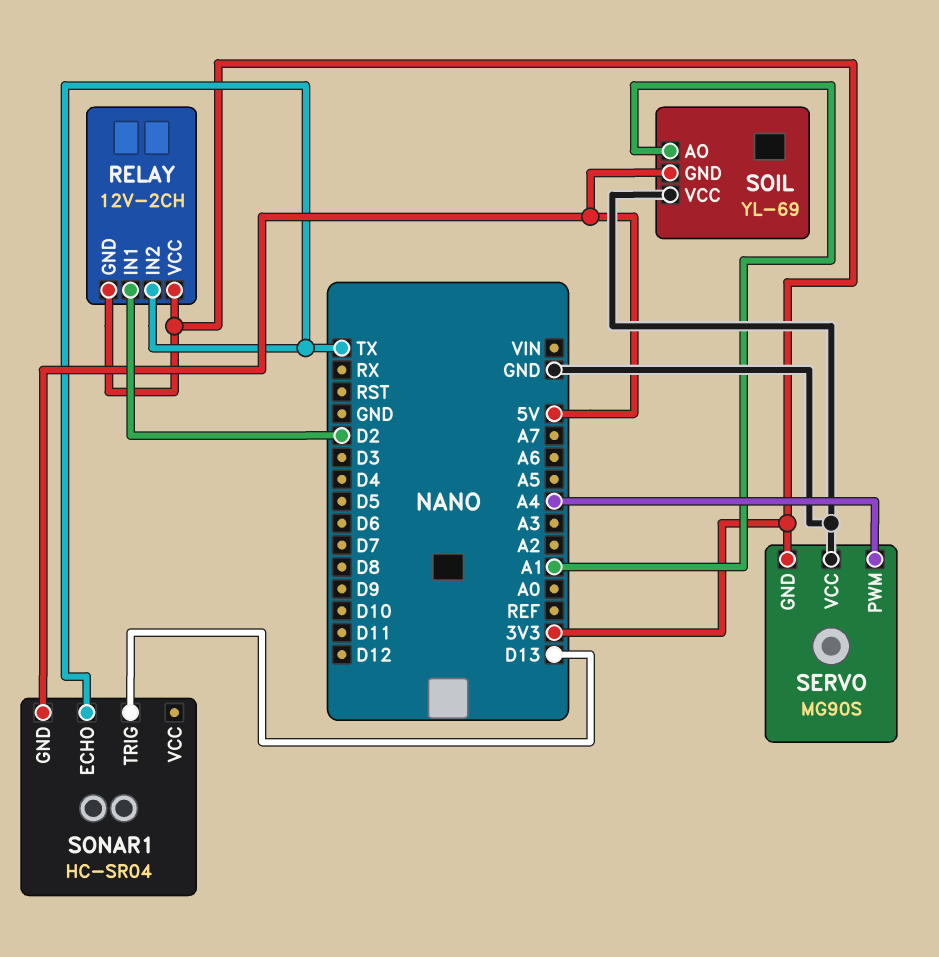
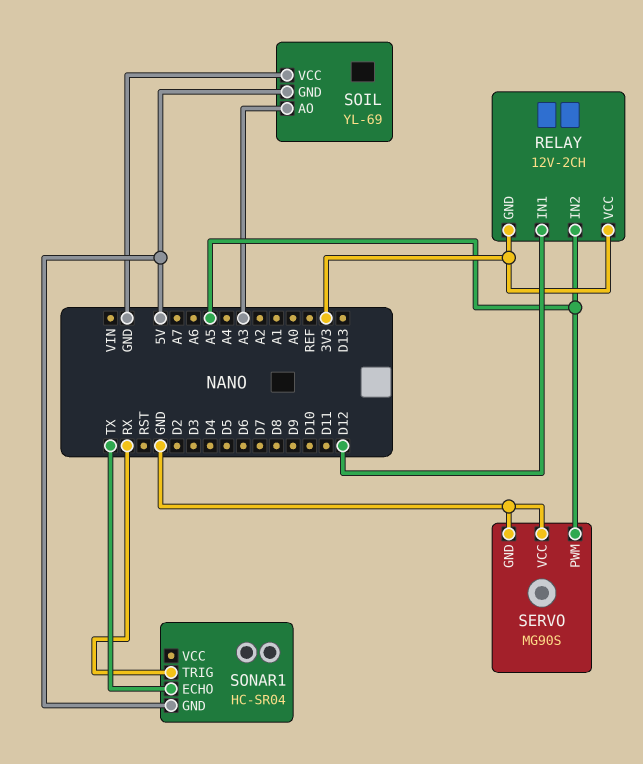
RELAY pin IN1: D2 -> D12
RELAY pin IN2: TX -> A5
SERVO pin GND: 3V3 -> GND
SERVO pin PWM: A4 -> A5
SOIL pin AO: A1 -> A3
SONAR1 pin TRIG: D13 -> RX

